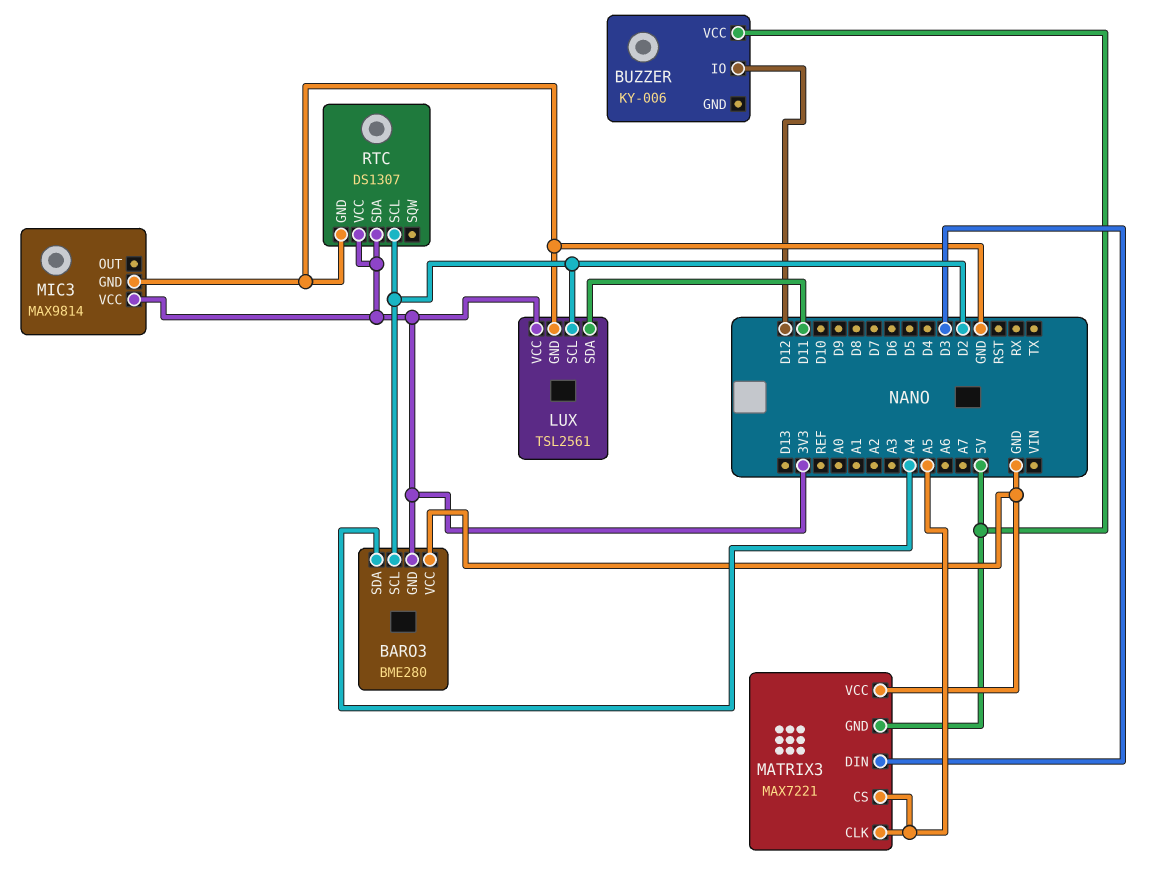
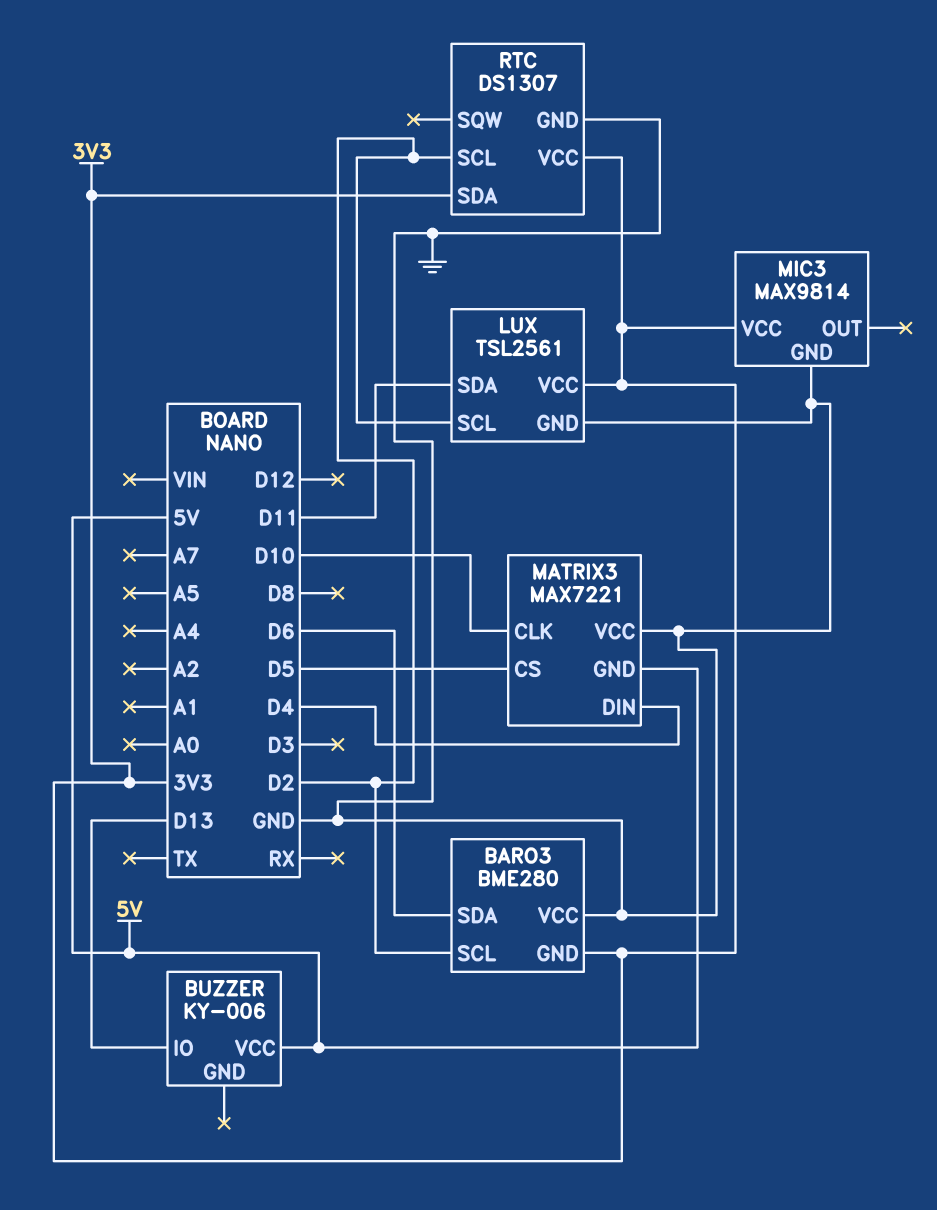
BARO3 pin SDA: A4 -> D6
BUZZER pin IO: D12 -> D13
MATRIX3 pin CLK: A5 -> D10
MATRIX3 pin CS: A5 -> D5
MATRIX3 pin DIN: D3 -> D4

